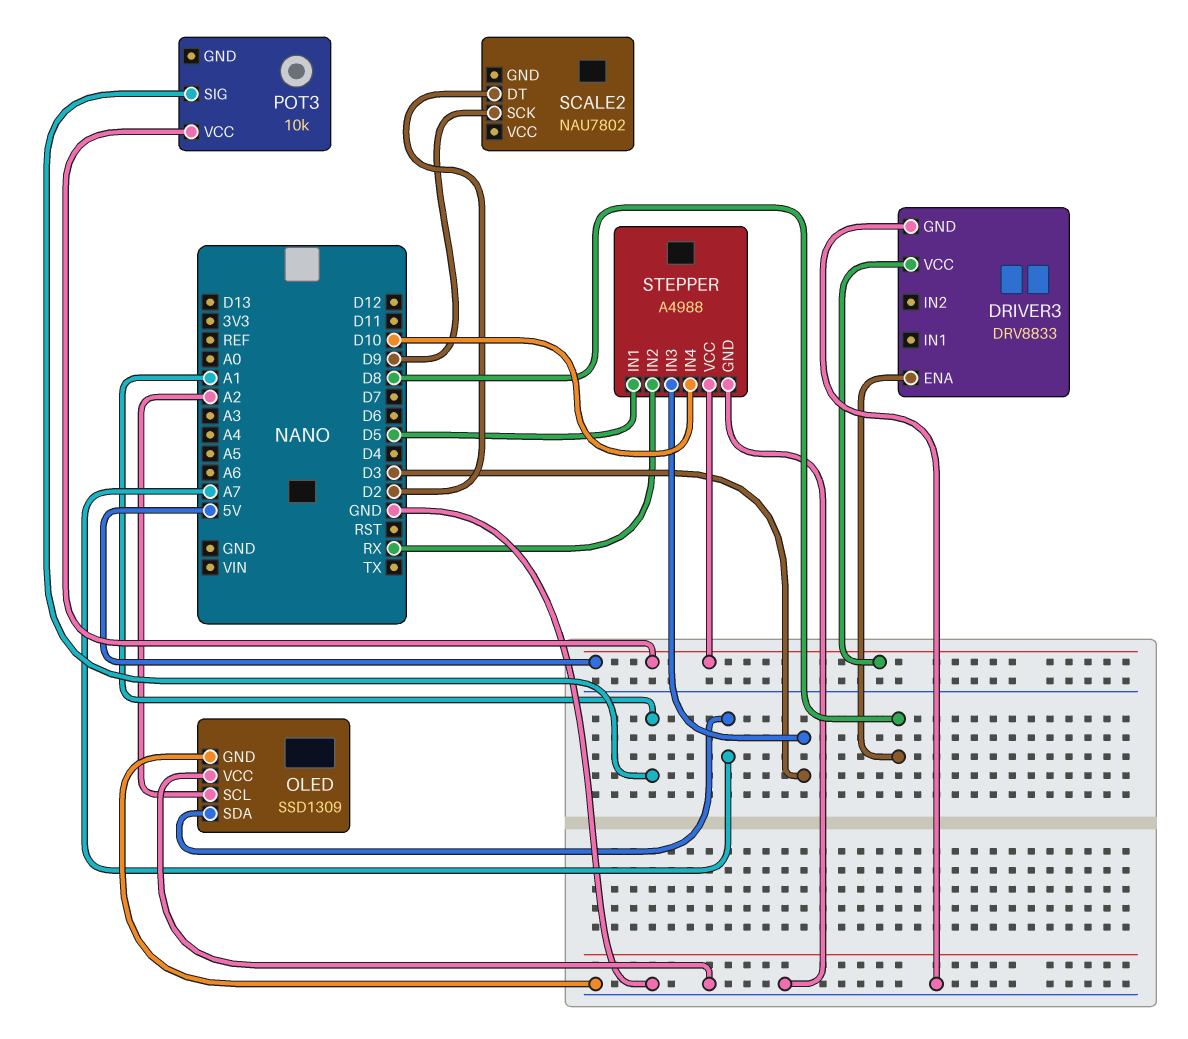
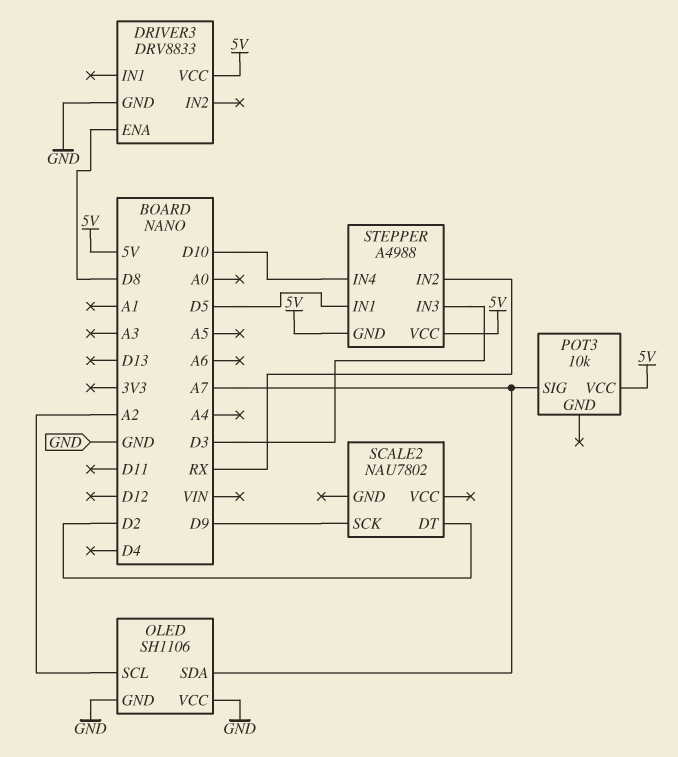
OLED: SSD1309 -> SH1106
POT3 pin SIG: A1 -> A7
STEPPER pin GND: GND -> 5V

